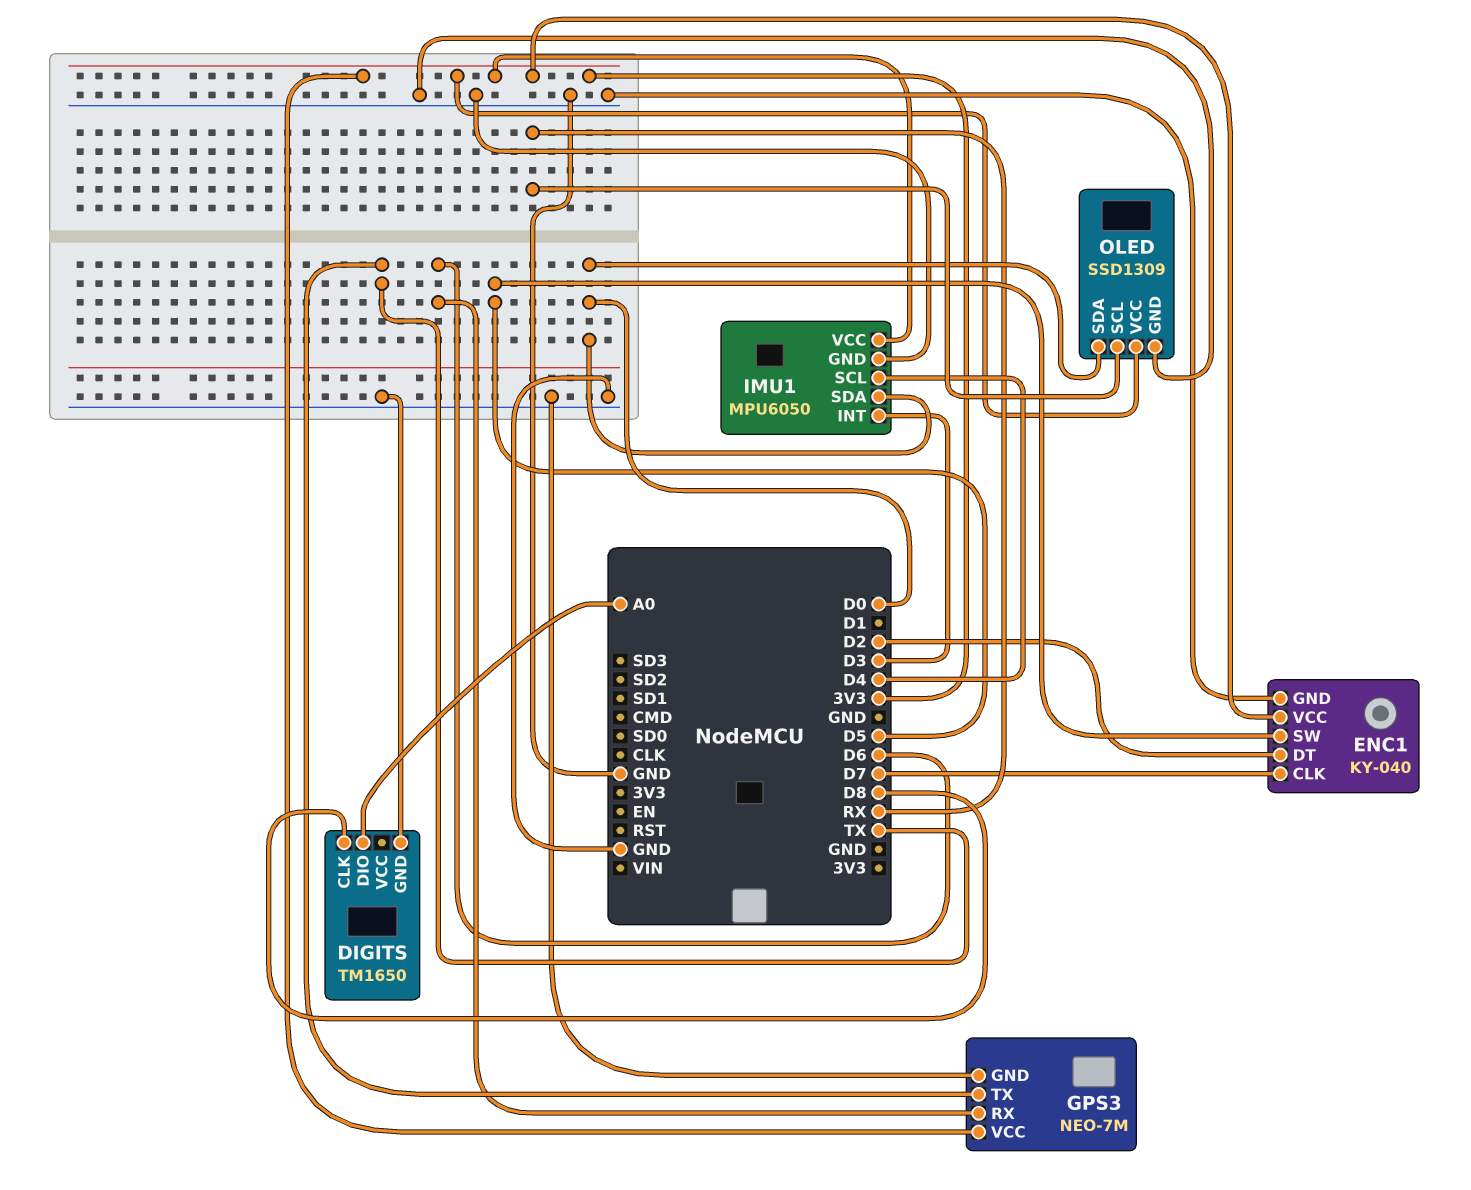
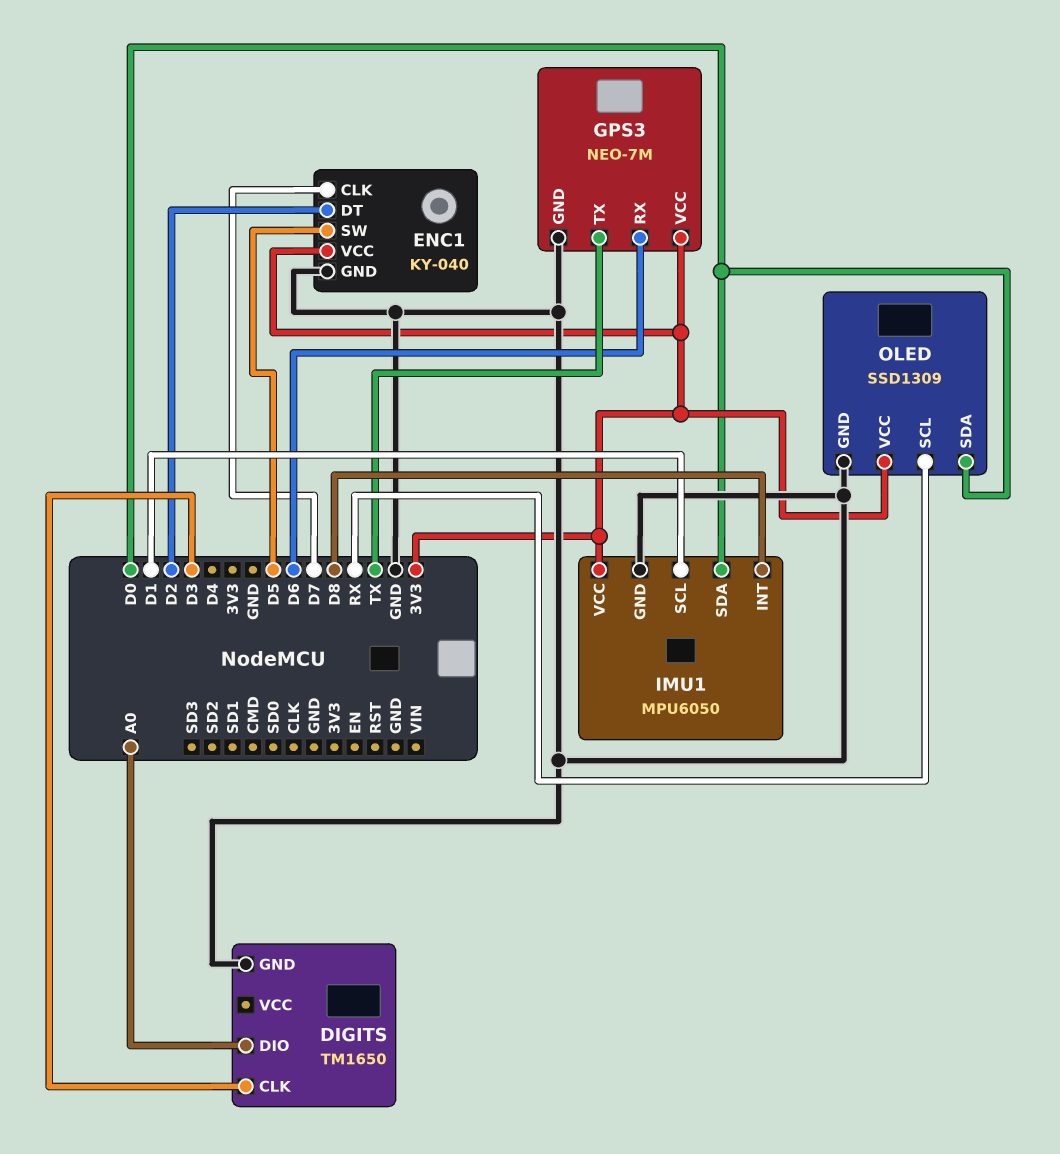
DIGITS pin CLK: D8 -> D3
IMU1 pin INT: D3 -> D8
IMU1 pin SCL: D4 -> D1

